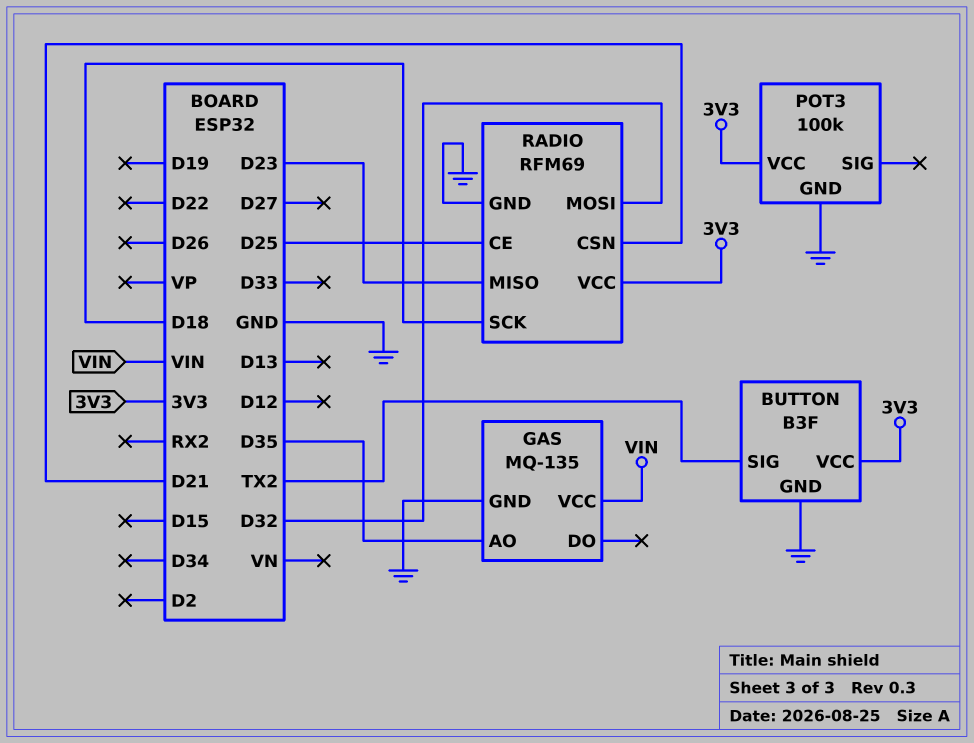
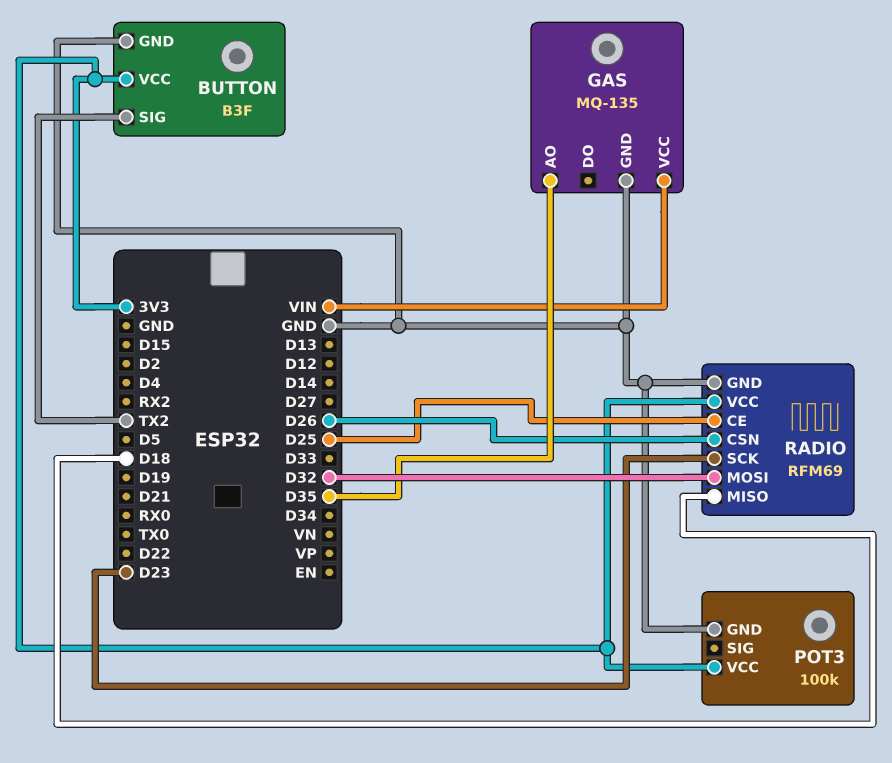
RADIO pin CSN: D21 -> D26
RADIO pin MISO: D23 -> D18
RADIO pin SCK: D18 -> D23

